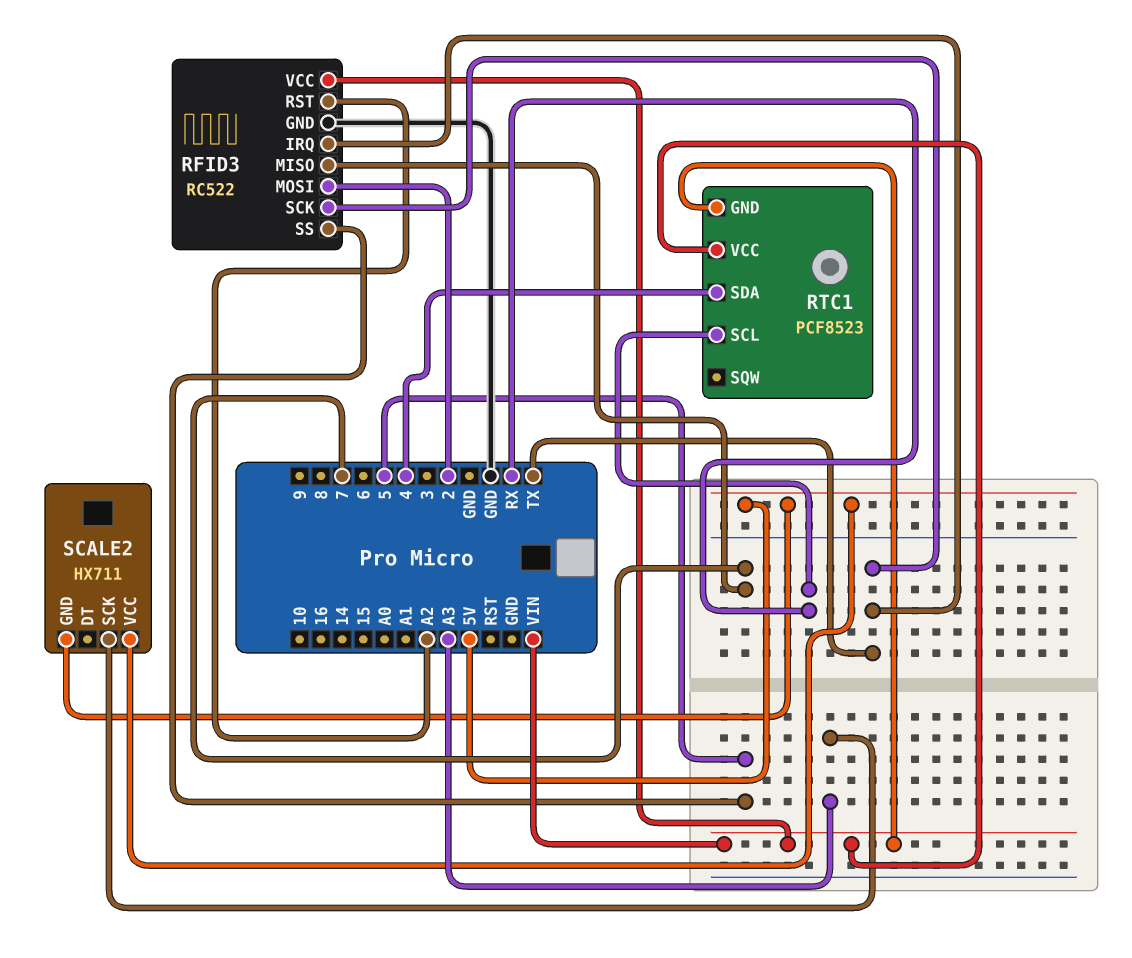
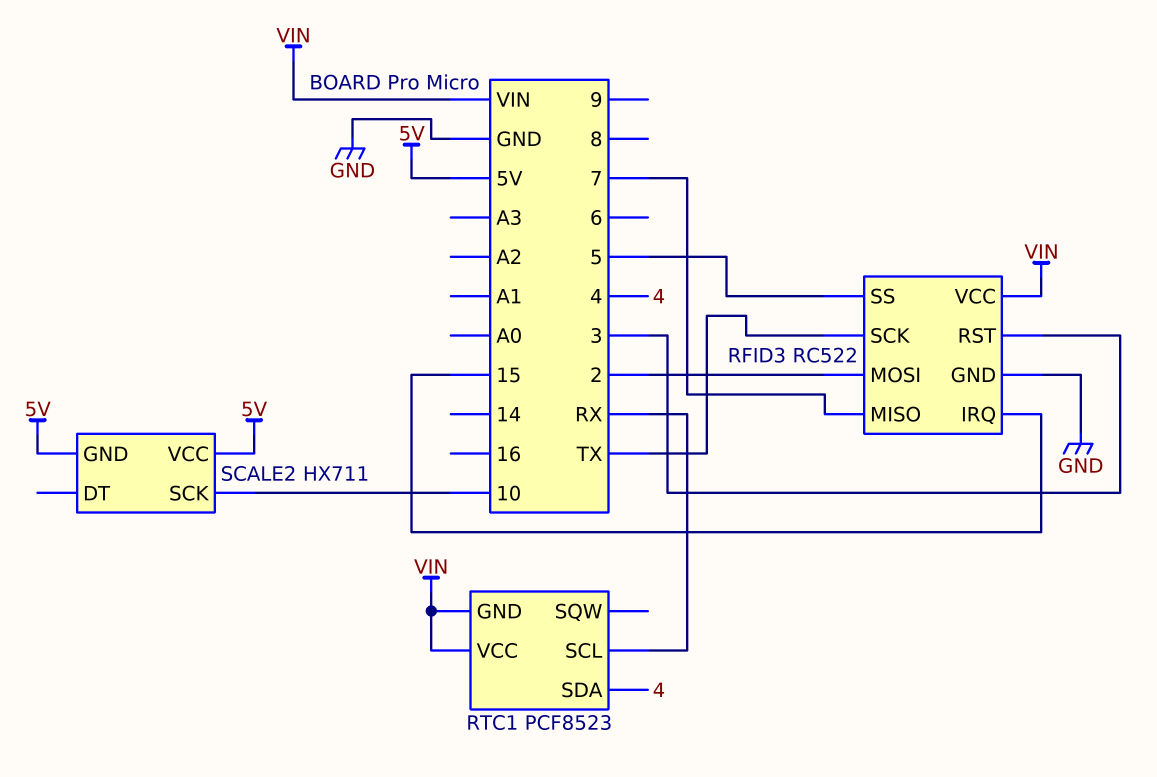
RFID3 pin IRQ: TX -> 15
RFID3 pin RST: A2 -> 3
SCALE2 pin SCK: A3 -> 10

